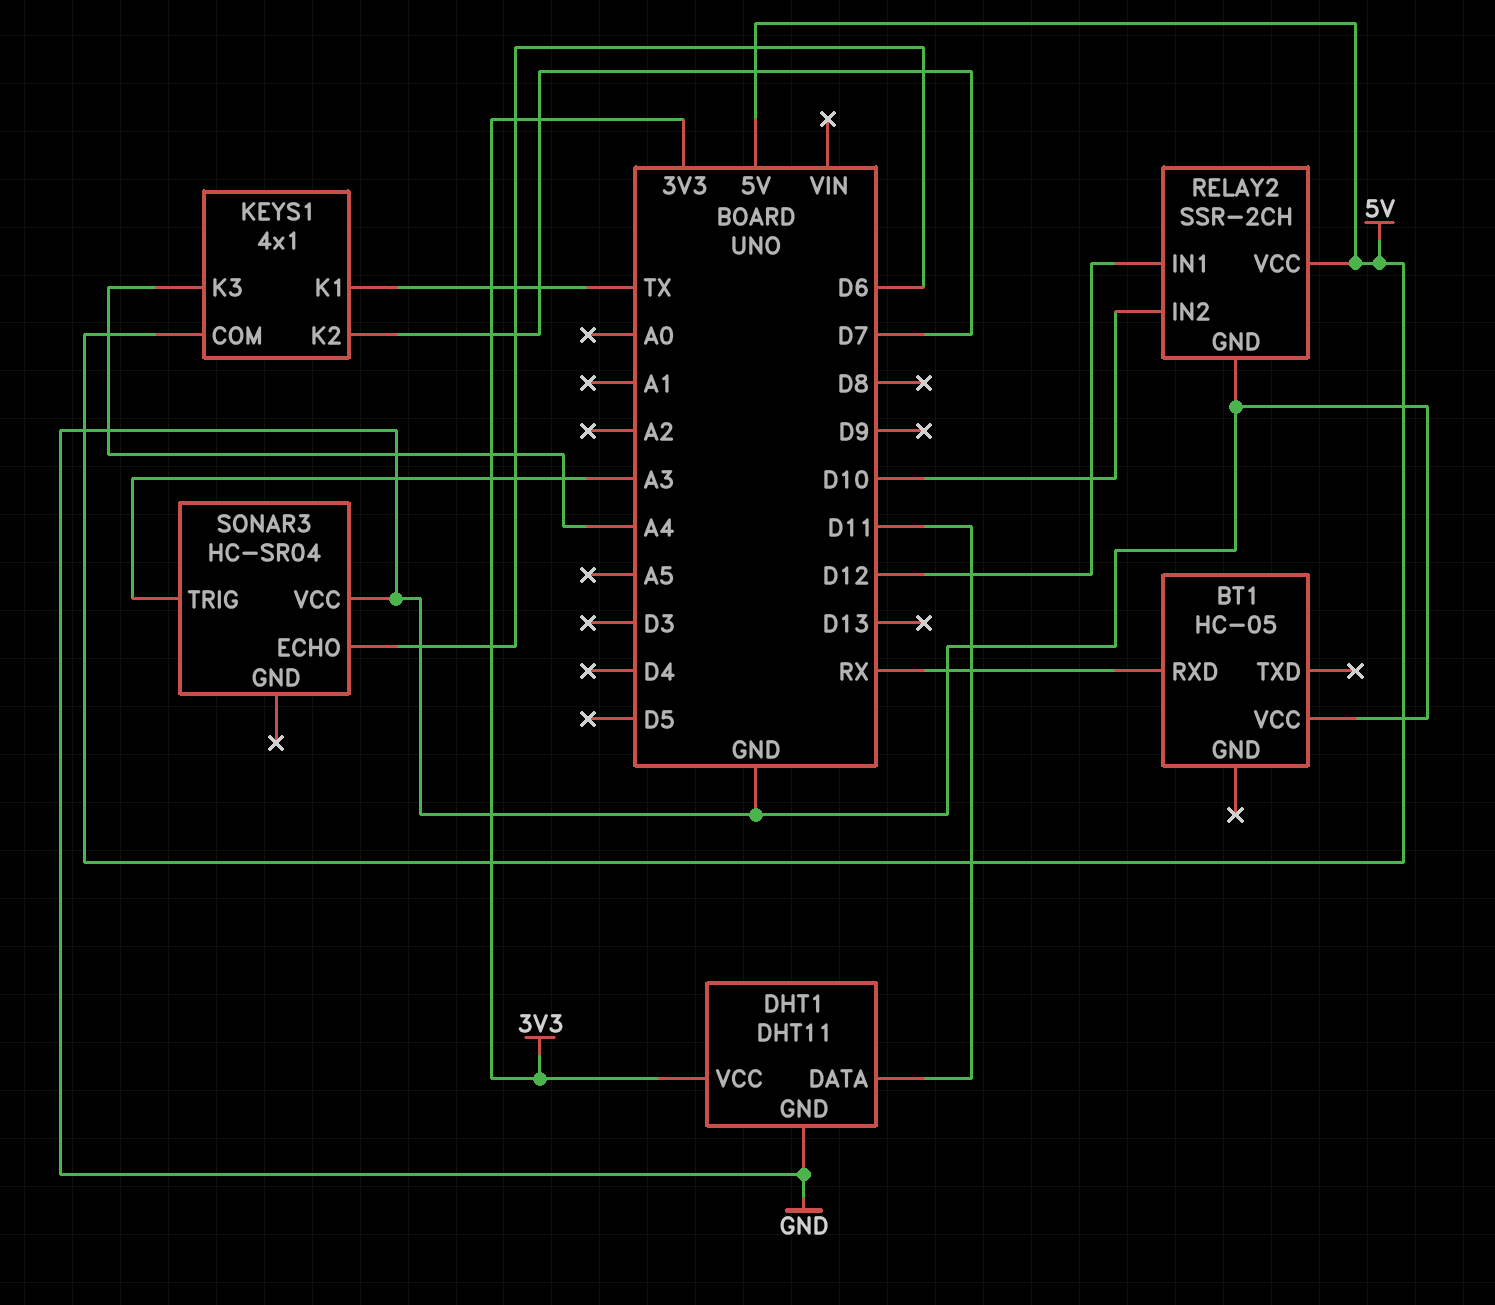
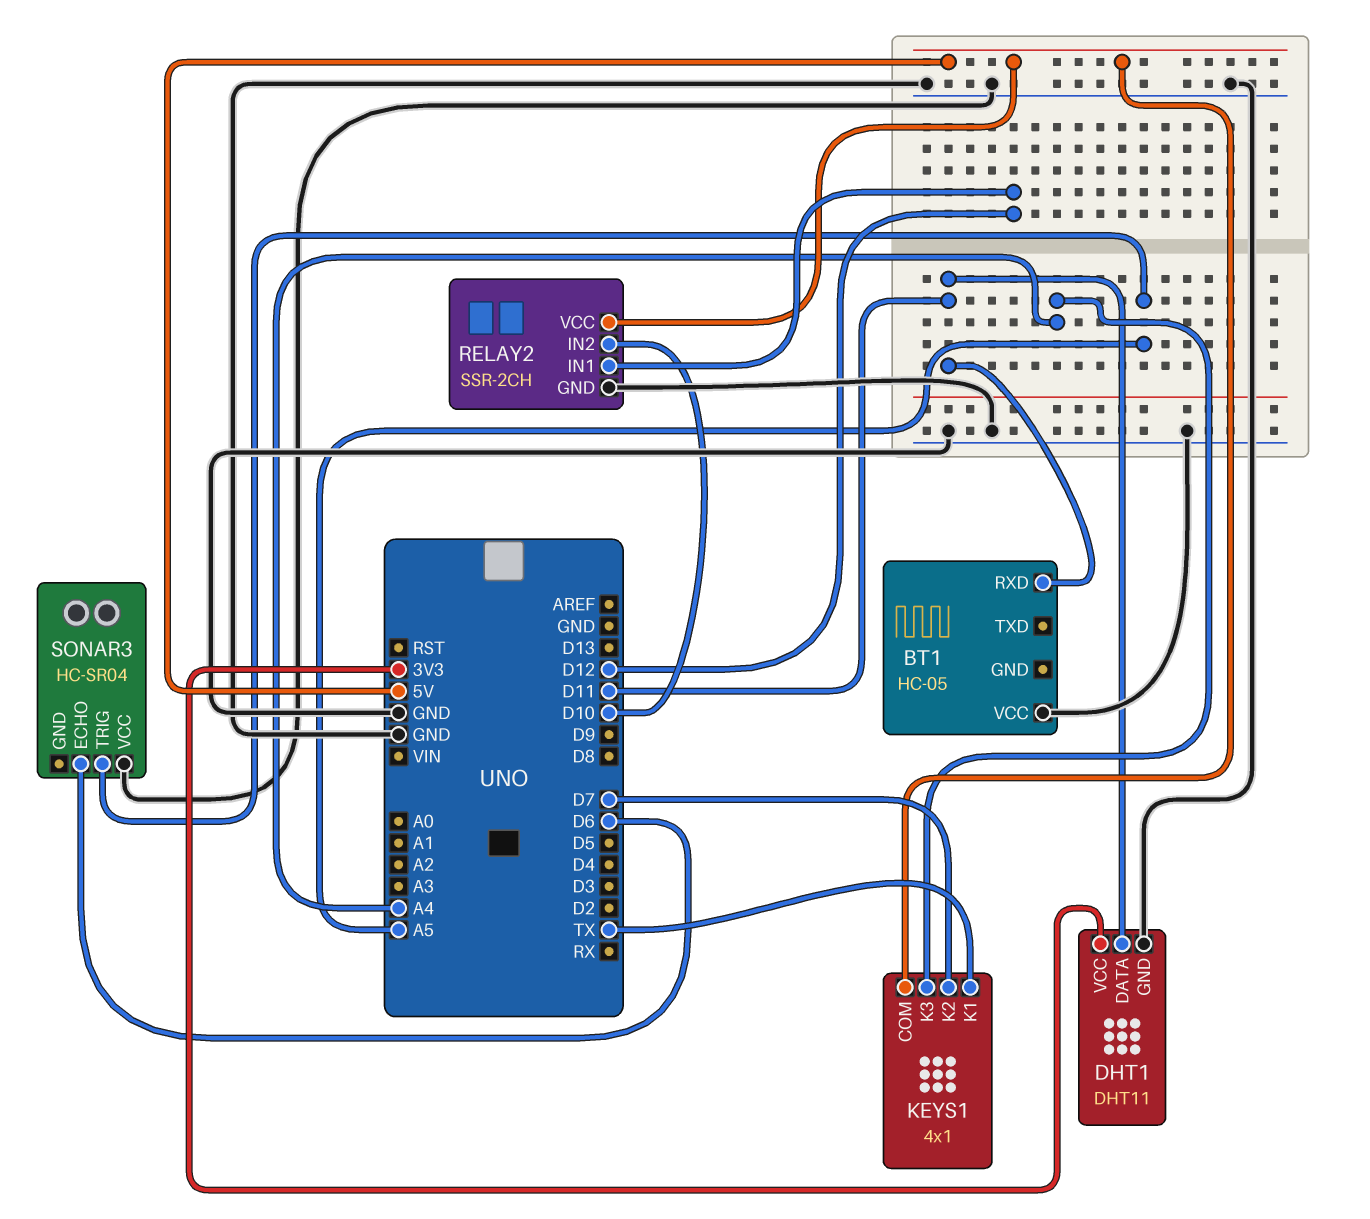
BT1 pin RXD: RX -> D11
SONAR3 pin TRIG: A3 -> A5

